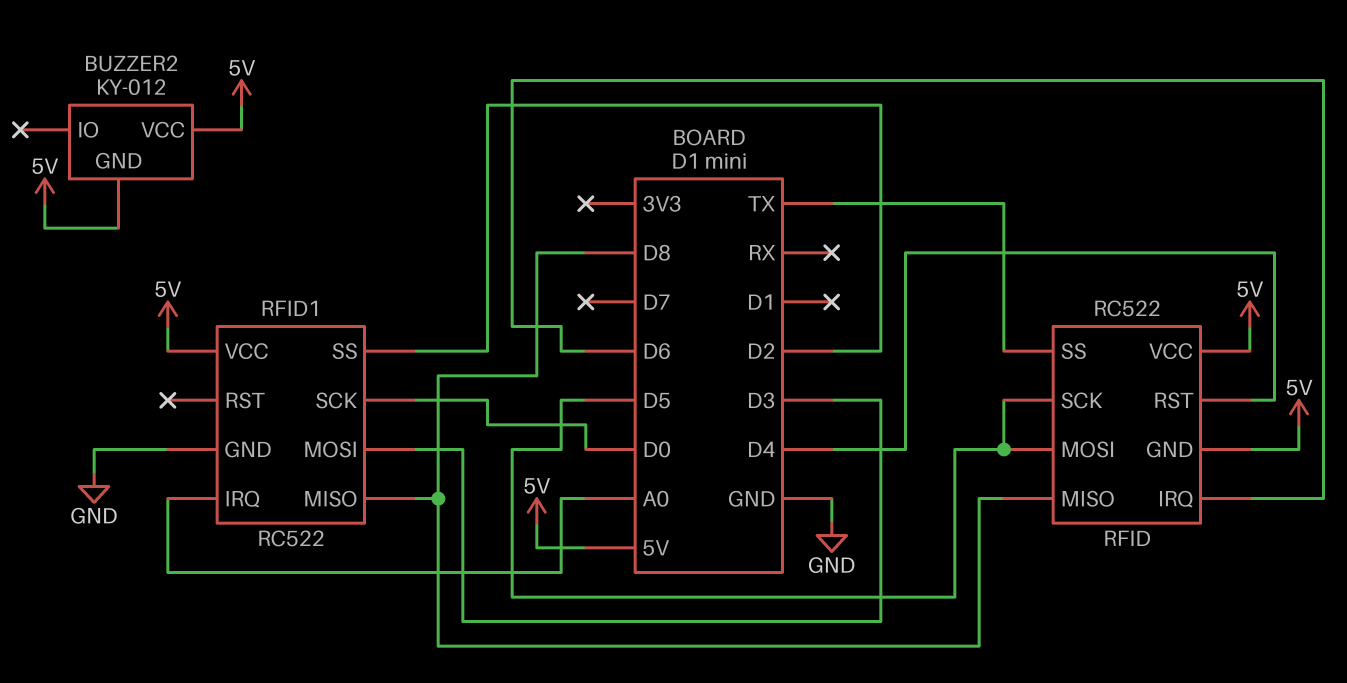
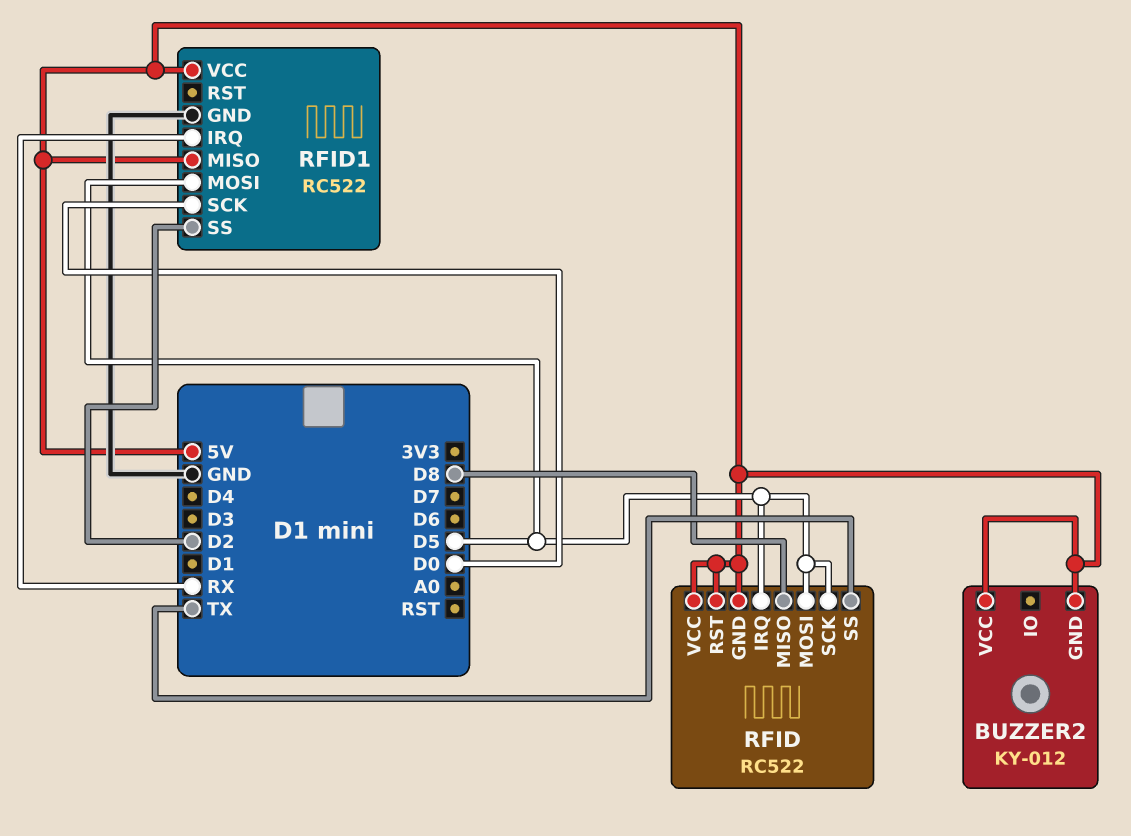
RFID pin IRQ: D6 -> D5
RFID pin RST: D4 -> 5V
RFID1 pin IRQ: A0 -> RX
RFID1 pin MISO: D8 -> 5V
RFID1 pin MOSI: D3 -> D5

